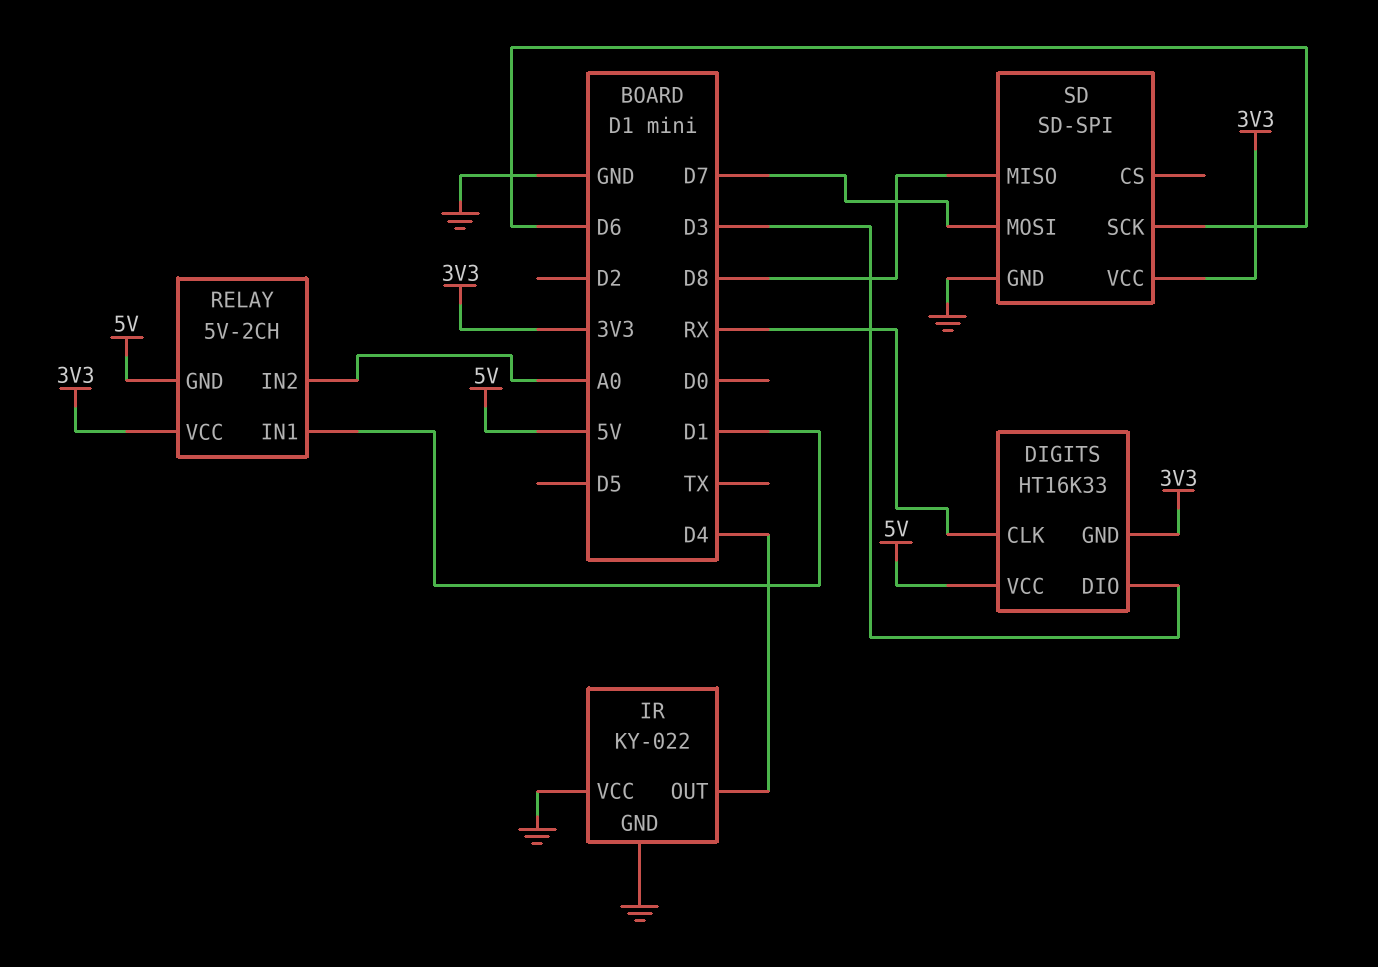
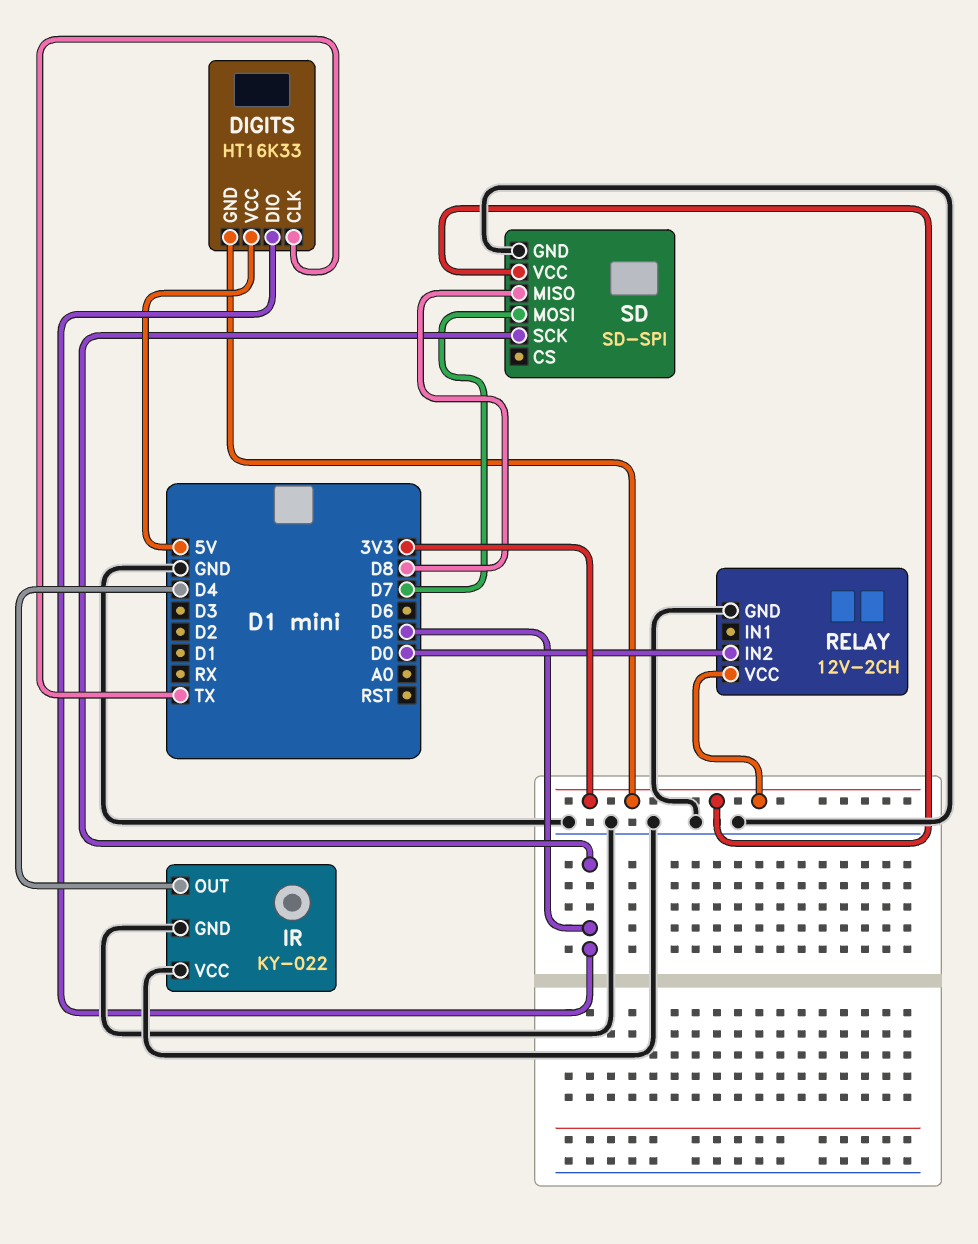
DIGITS pin CLK: RX -> TX
DIGITS pin DIO: D3 -> D5
RELAY: 5V-2CH -> 12V-2CH
RELAY pin GND: 5V -> GND
RELAY pin IN1: D1 -> none
RELAY pin IN2: A0 -> D0
SD pin SCK: D6 -> D5

